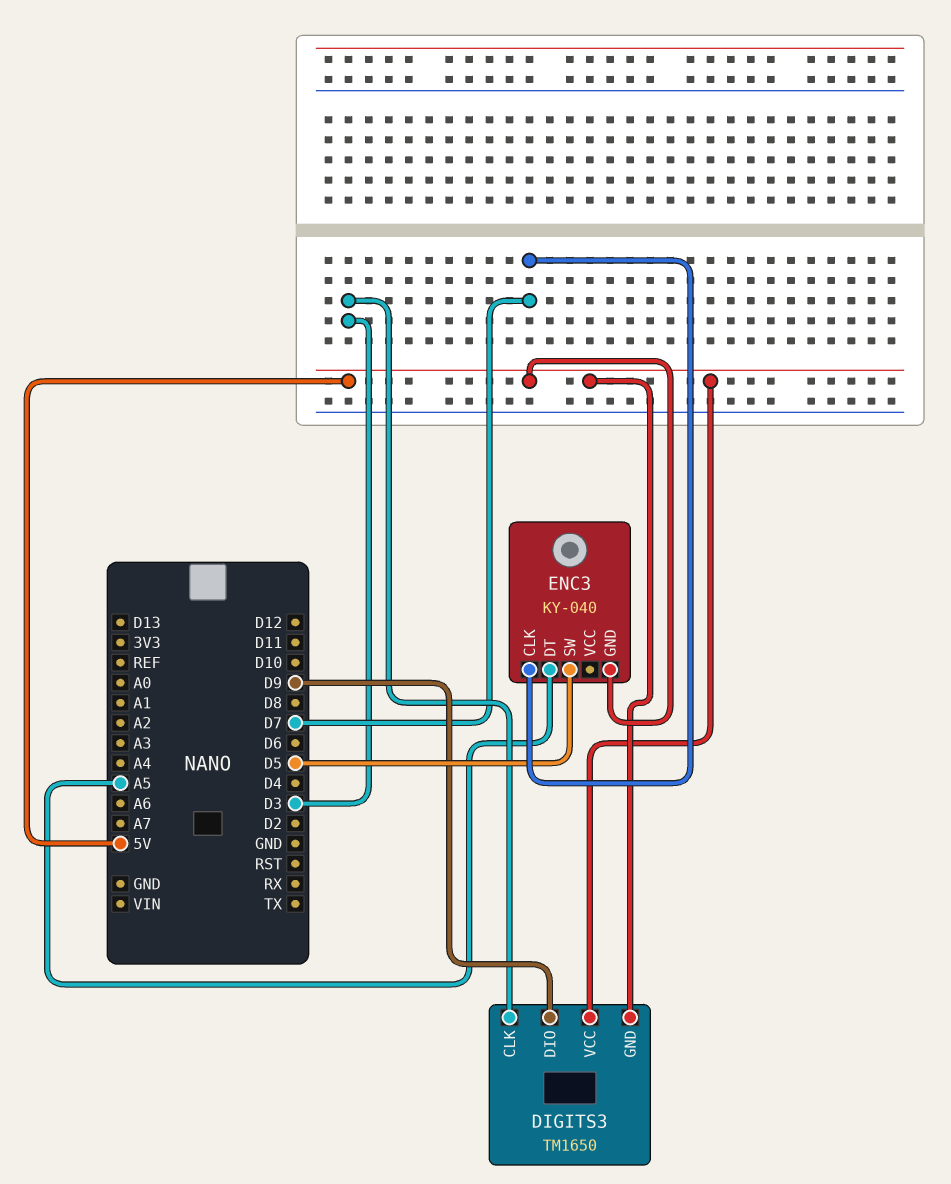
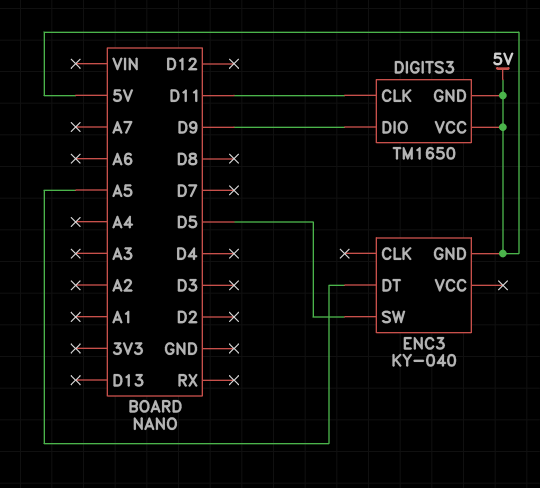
DIGITS3 pin CLK: D3 -> D11
ENC3 pin CLK: D7 -> none

